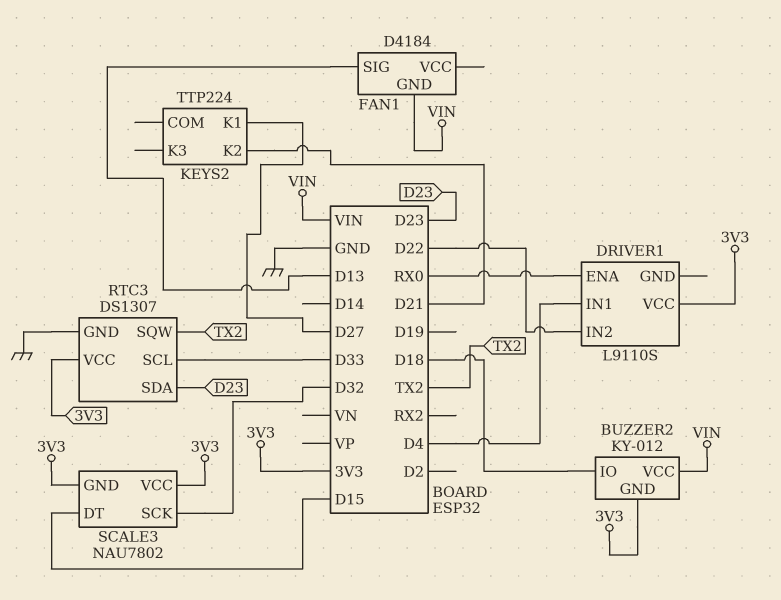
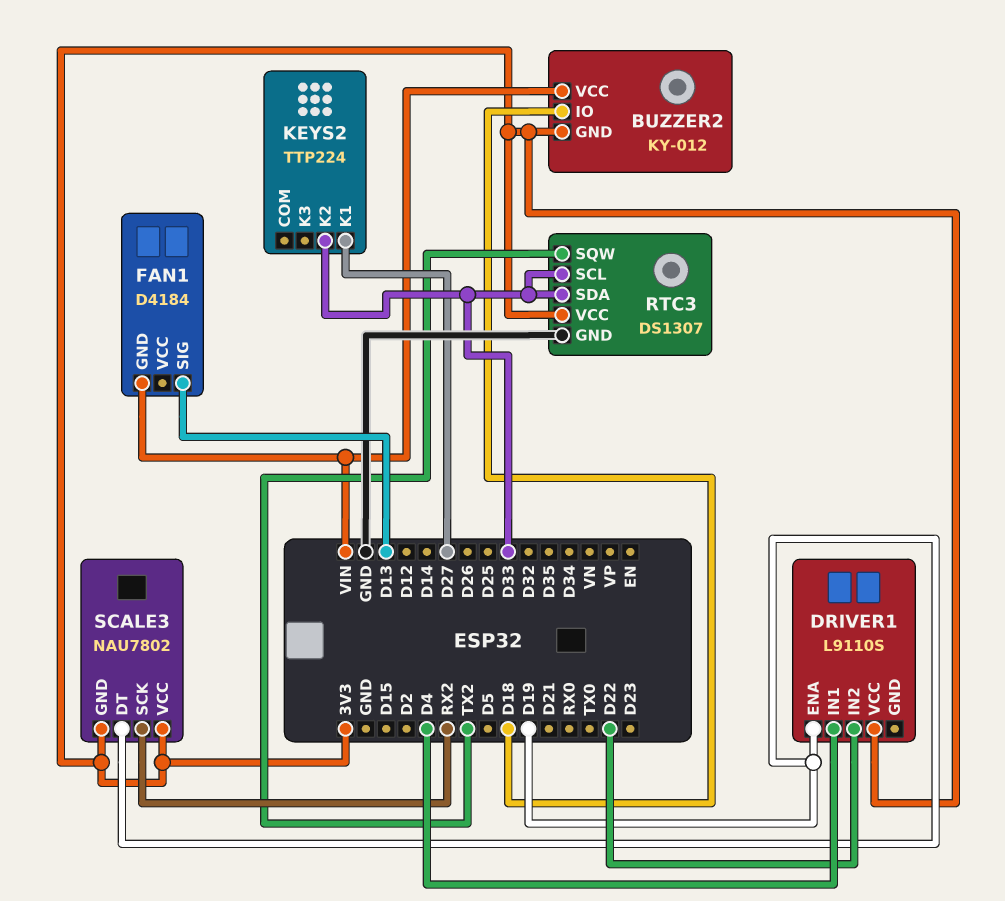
DRIVER1 pin ENA: RX0 -> D19
KEYS2 pin K2: D21 -> D33
RTC3 pin SDA: D23 -> D33
SCALE3 pin DT: D15 -> D19
SCALE3 pin SCK: D32 -> RX2

